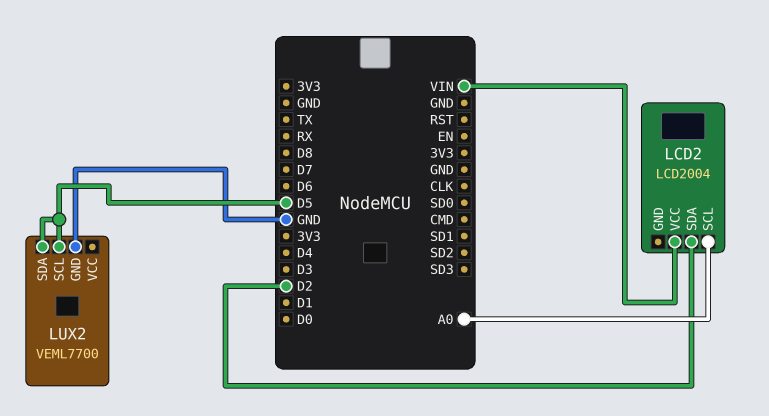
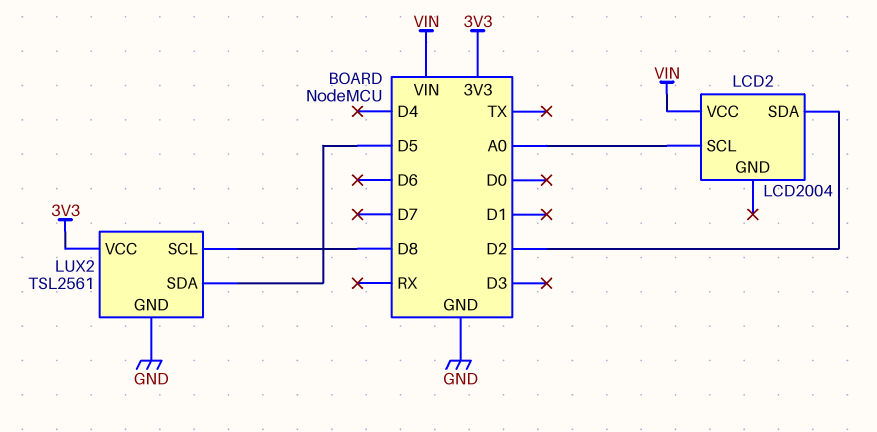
LUX2: VEML7700 -> TSL2561
LUX2 pin SCL: D5 -> D8
LUX2 pin VCC: none -> 3V3

